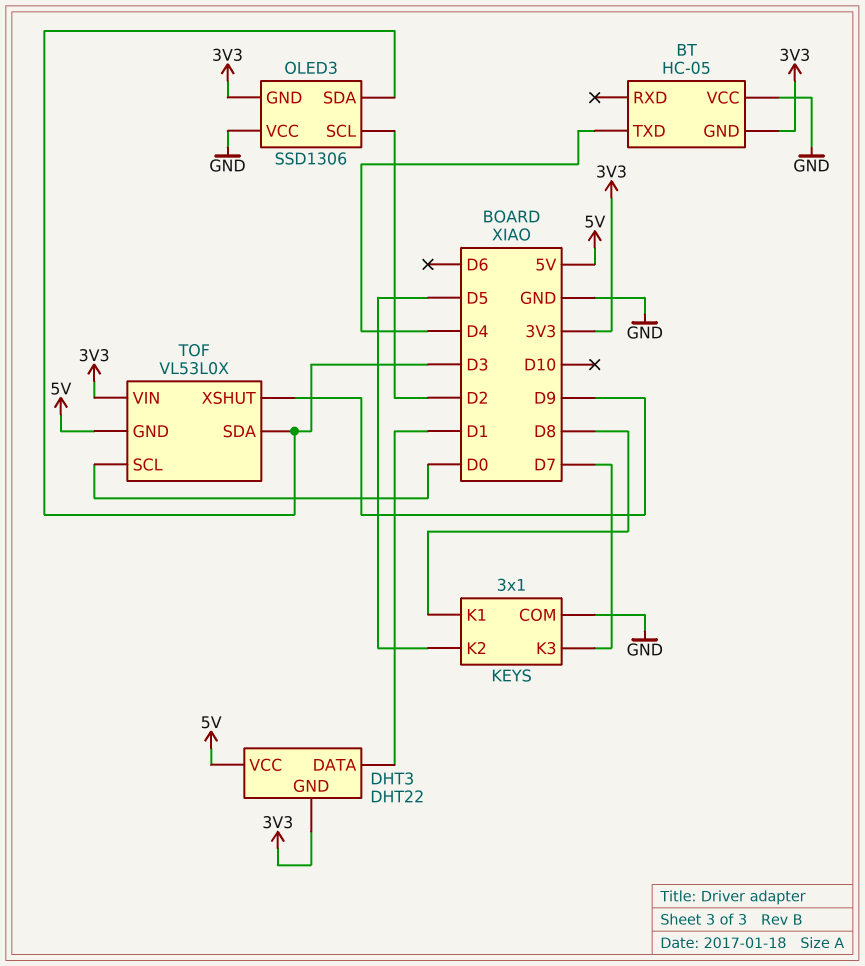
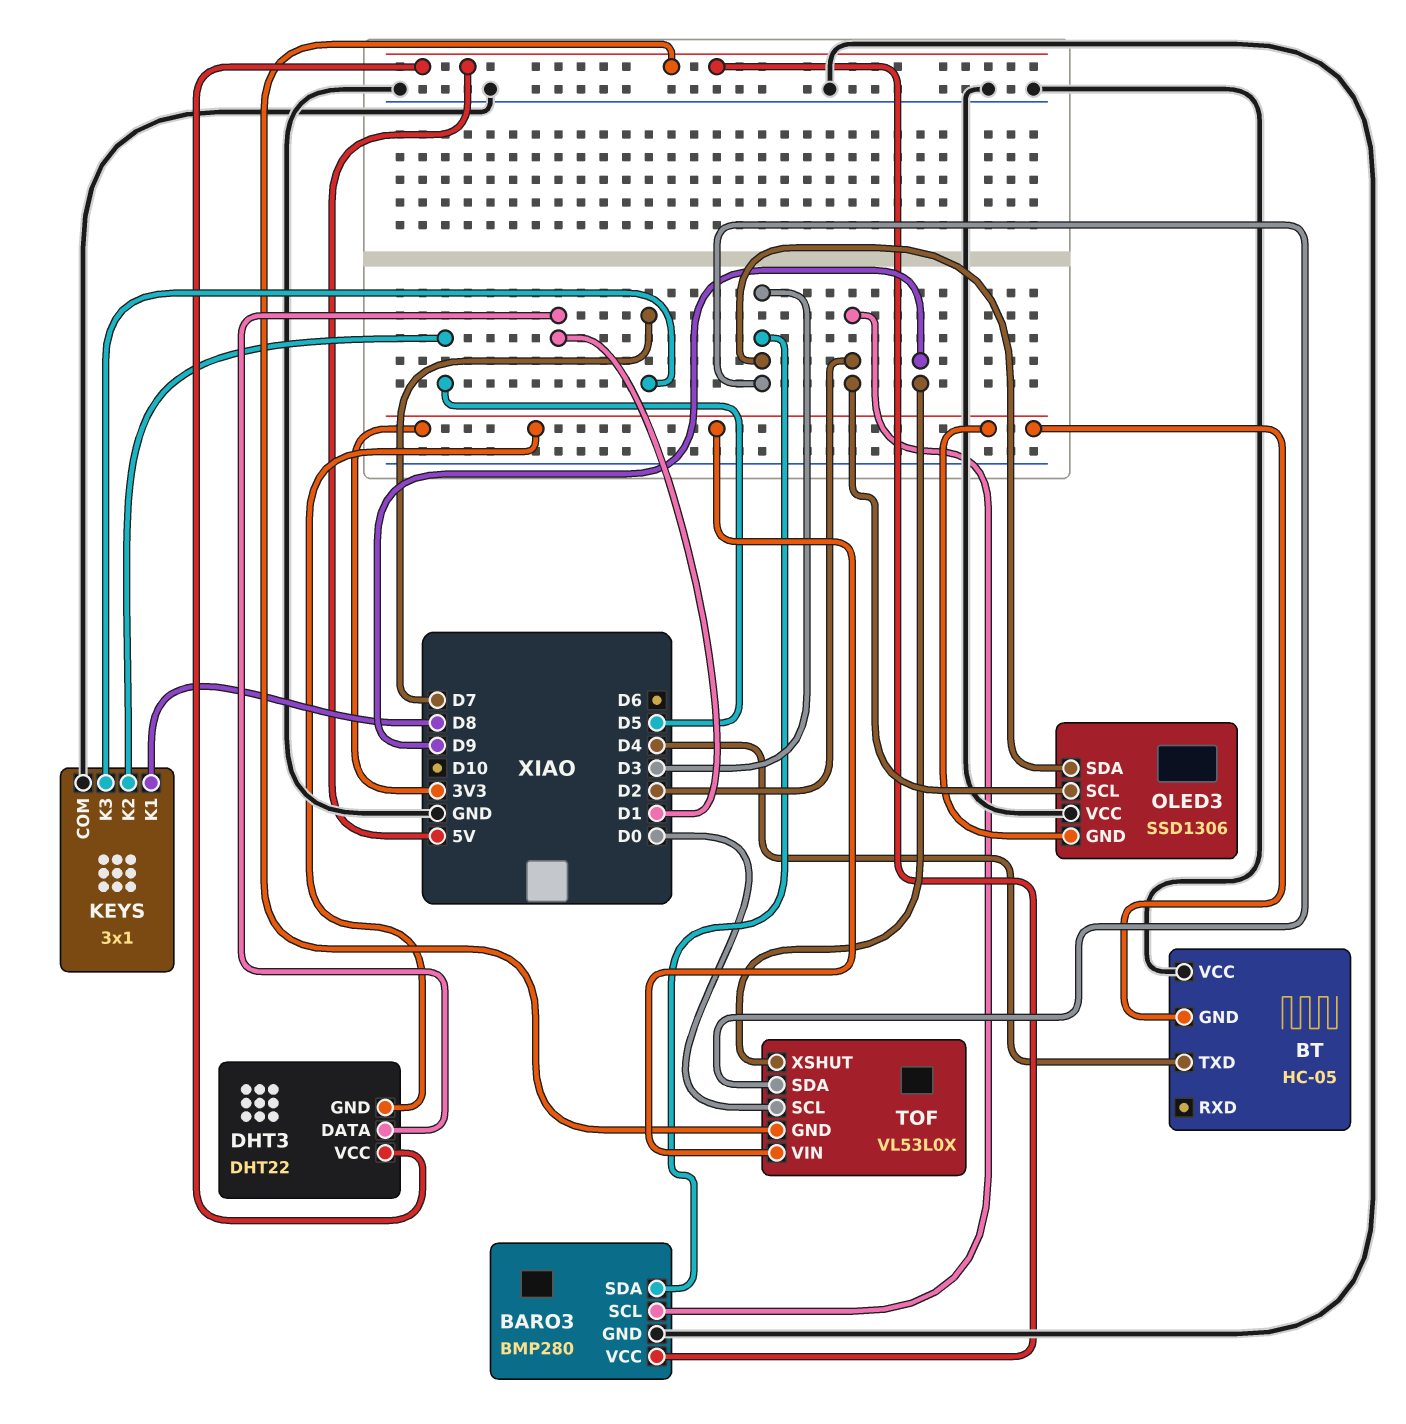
BARO3: none -> BMP280
BARO3 pin GND: none -> GND
BARO3 pin SCL: none -> D2
BARO3 pin SDA: none -> D3
BARO3 pin VCC: none -> 5V

